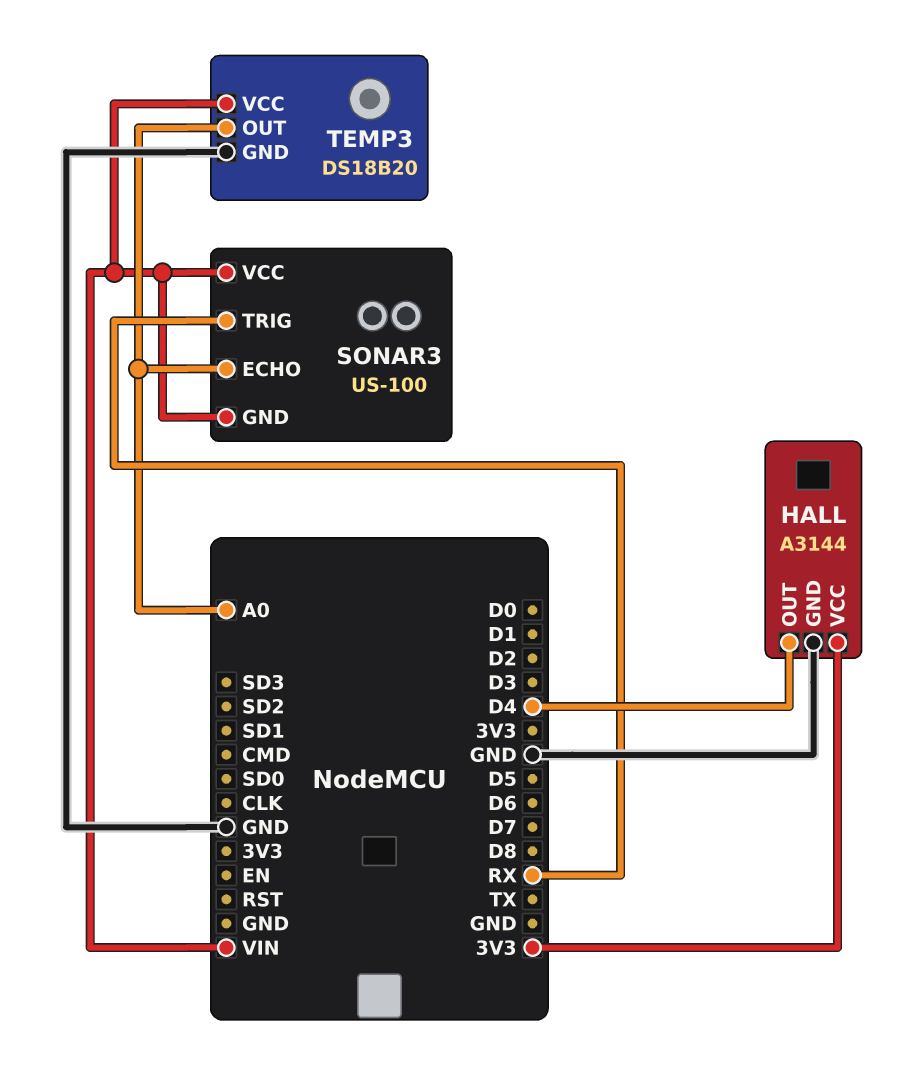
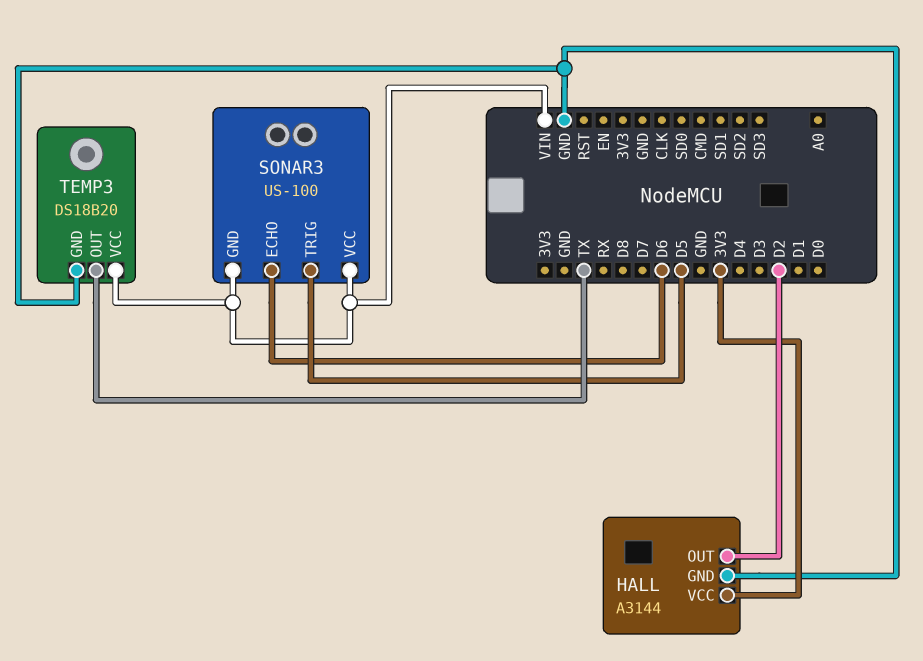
HALL pin OUT: D4 -> D2
SONAR3 pin ECHO: A0 -> D6
SONAR3 pin TRIG: RX -> D5
TEMP3 pin OUT: A0 -> TX

